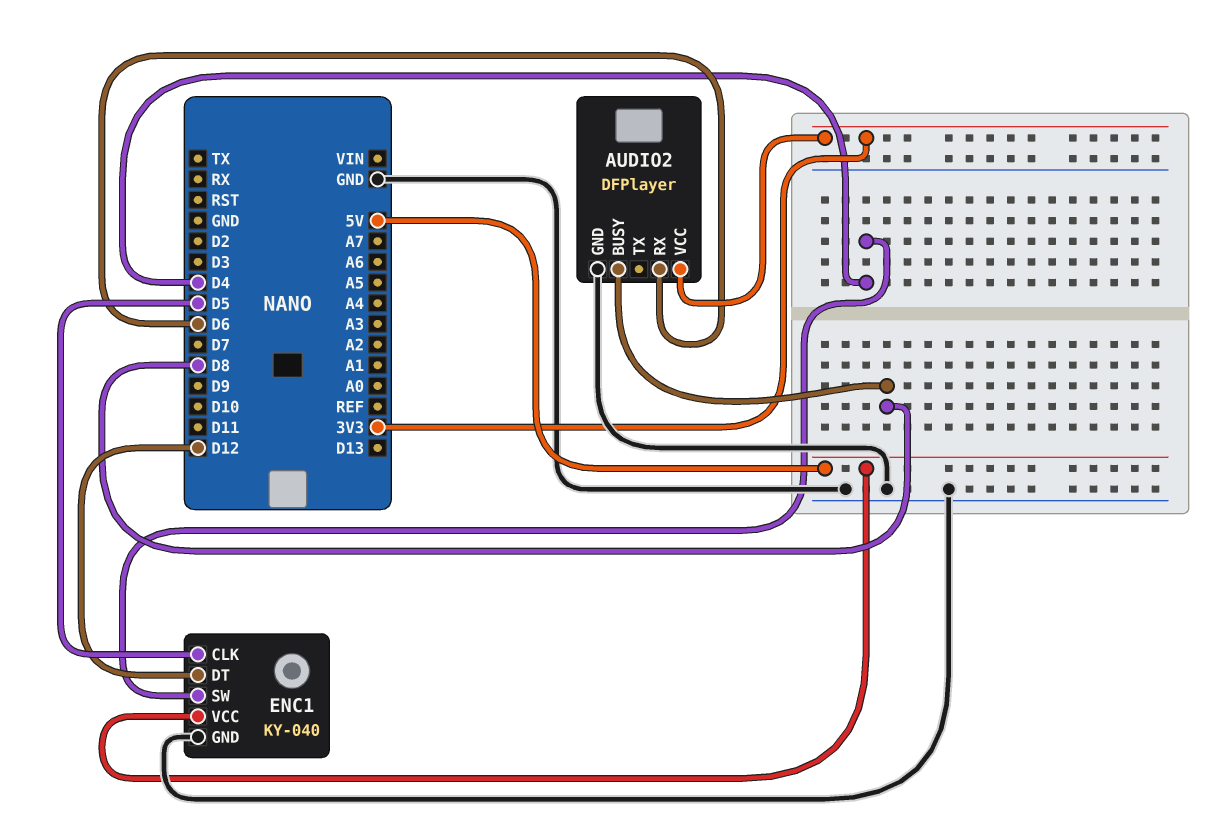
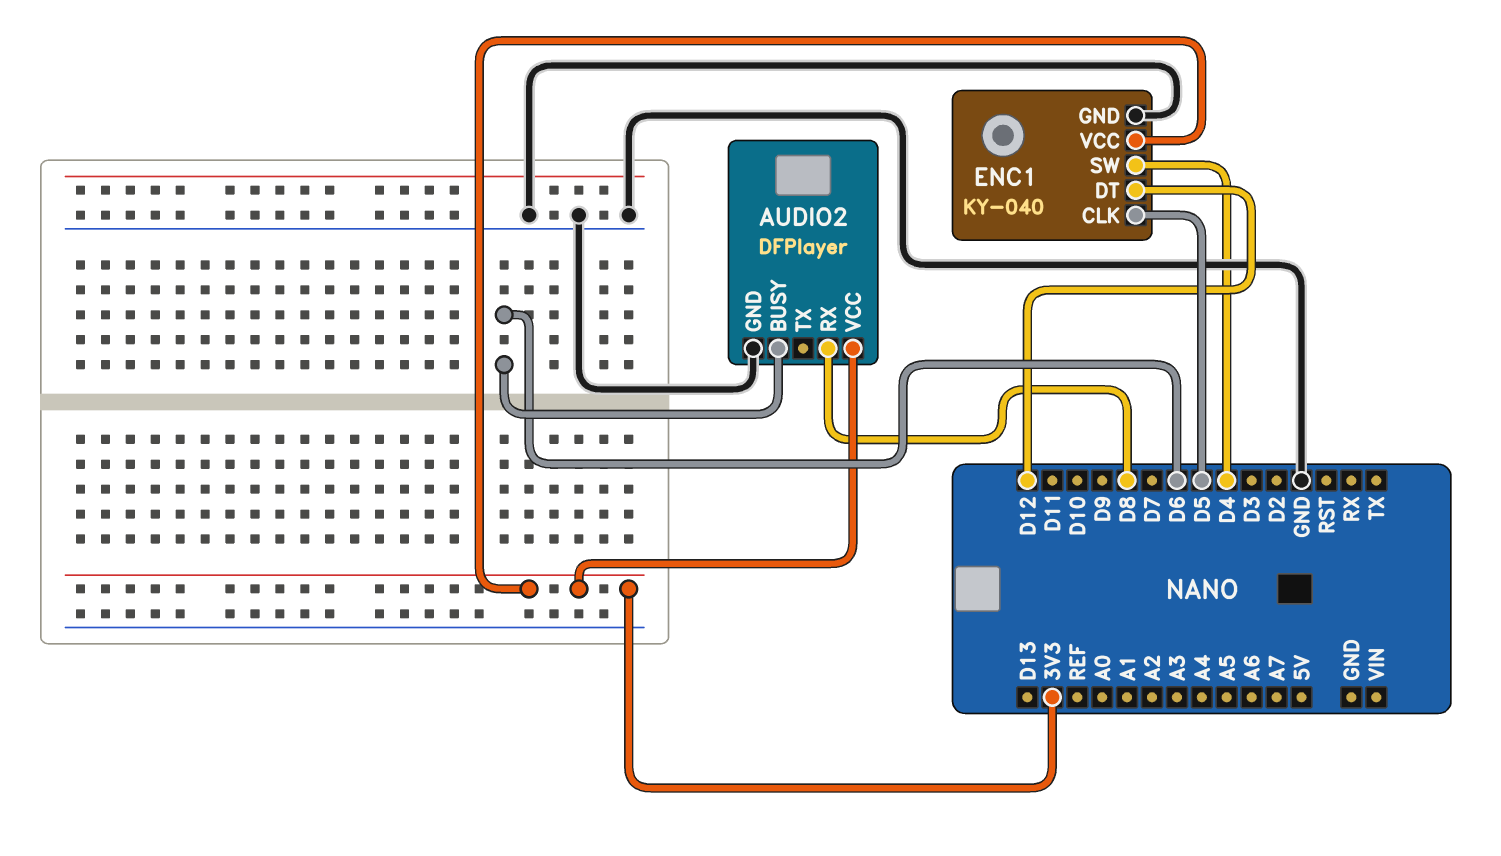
AUDIO2 pin BUSY: D8 -> D6
AUDIO2 pin RX: D6 -> D8
ENC1 pin VCC: 5V -> 3V3

